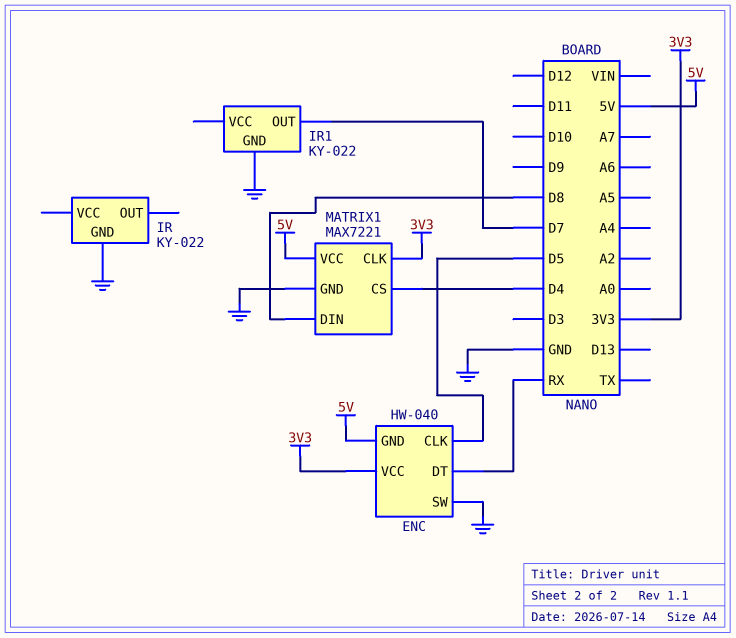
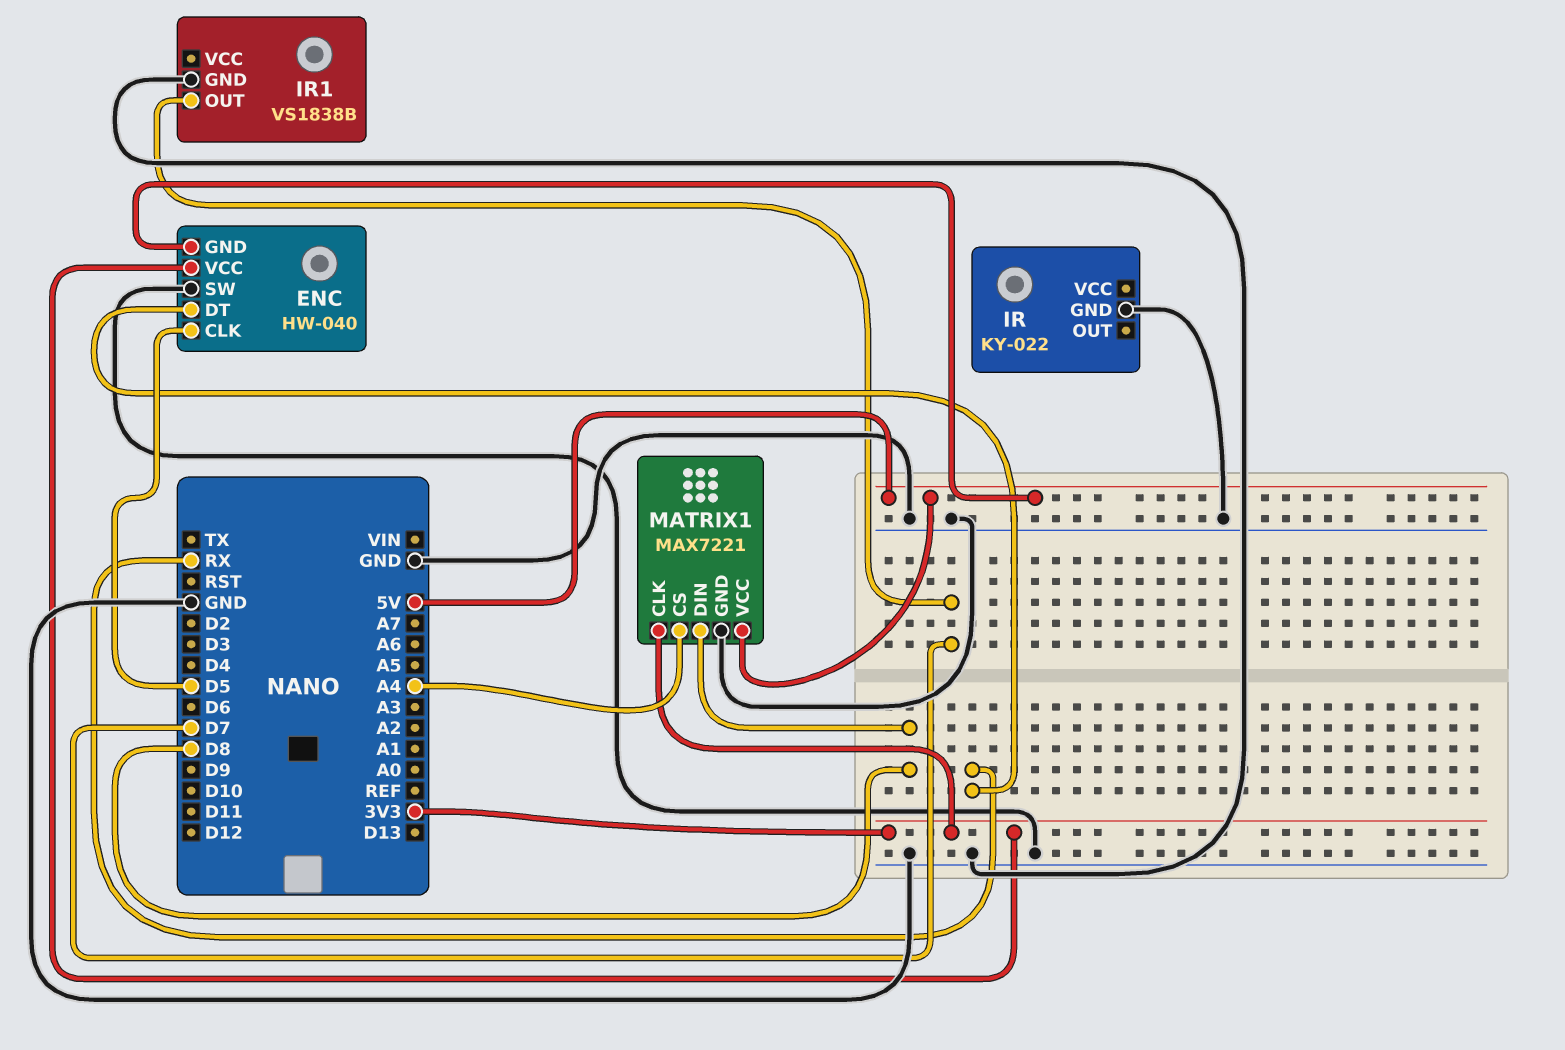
IR1: KY-022 -> VS1838B
MATRIX1 pin CS: D4 -> A4

